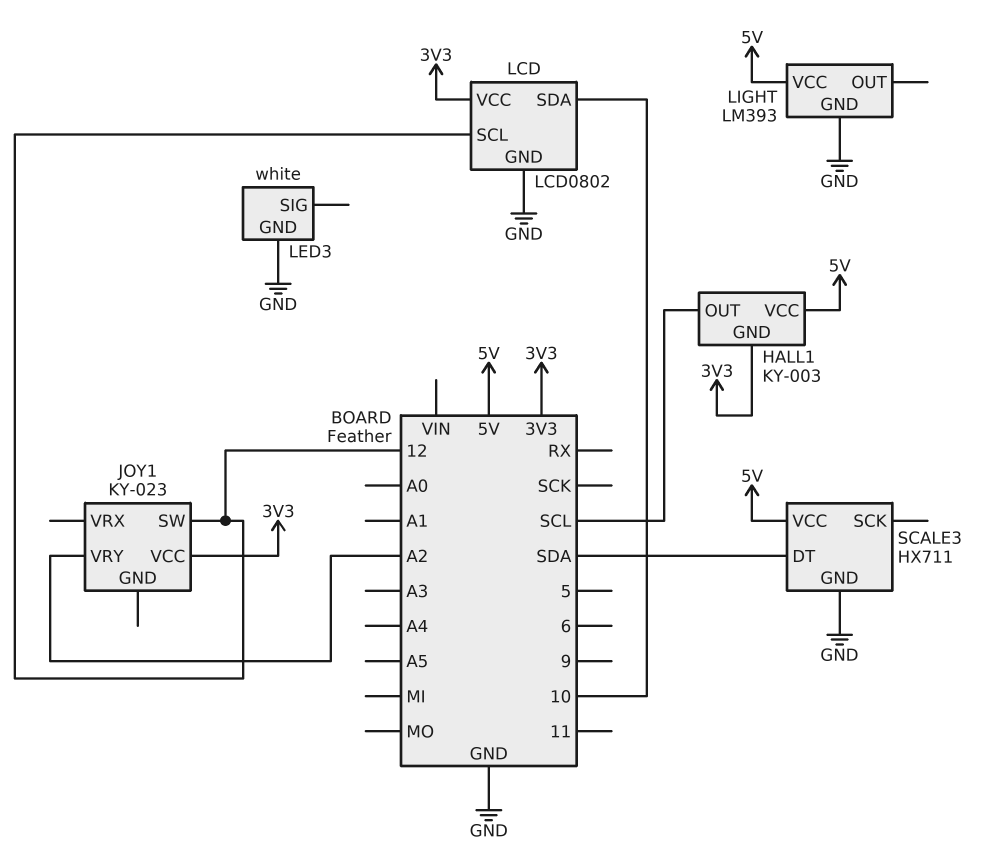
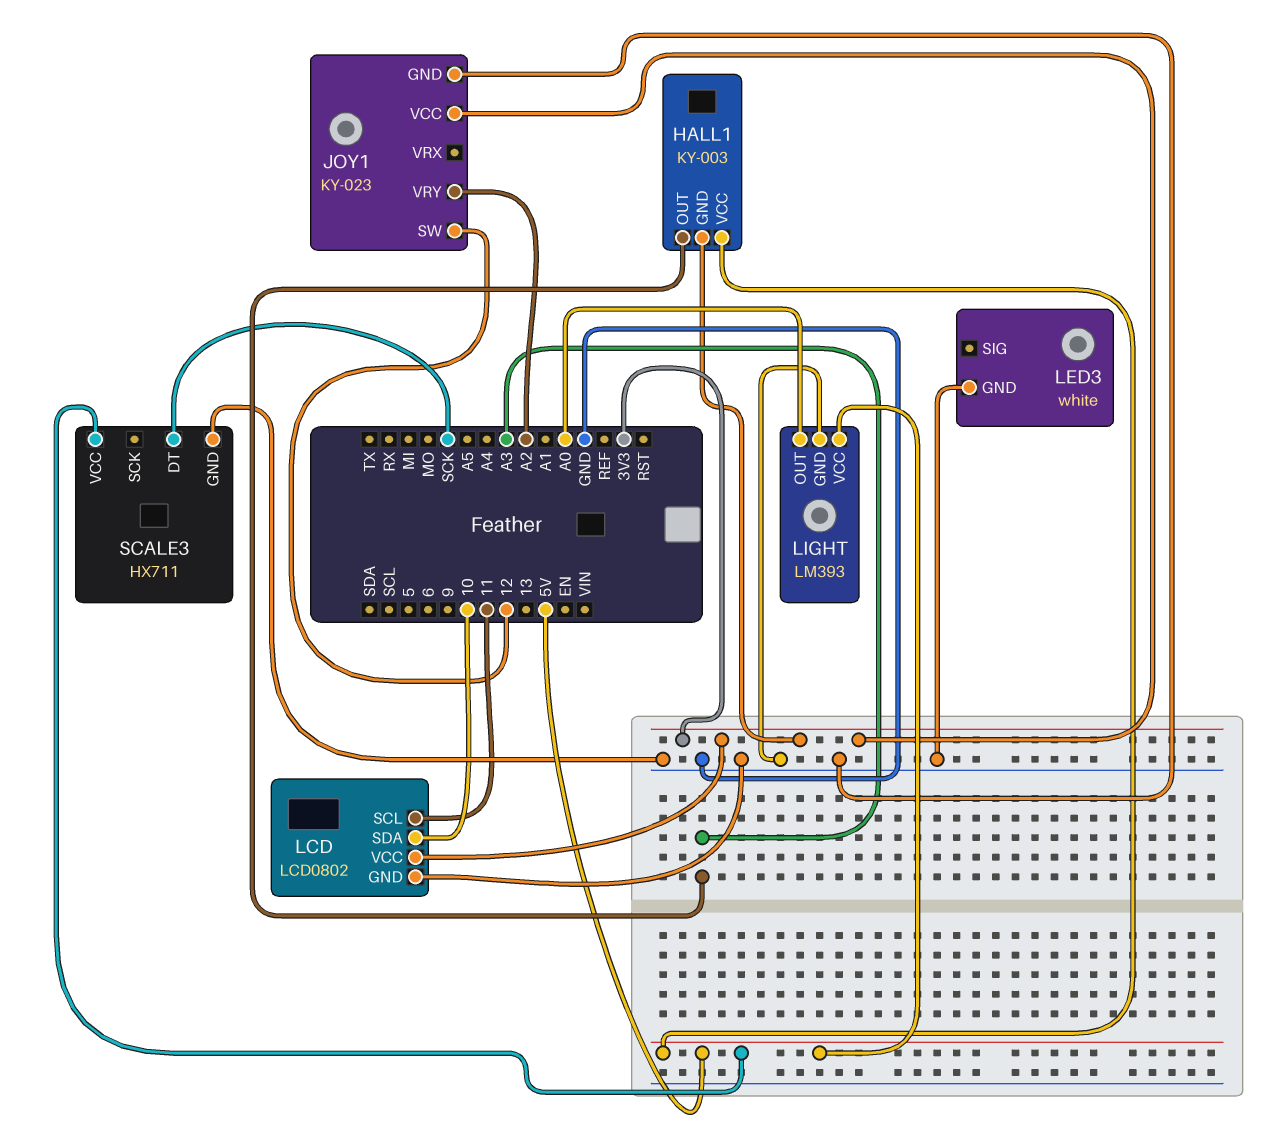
HALL1 pin OUT: SCL -> A3
JOY1 pin GND: none -> GND
LCD pin SCL: 12 -> 11
LIGHT pin OUT: none -> A0
SCALE3 pin DT: SDA -> SCK

